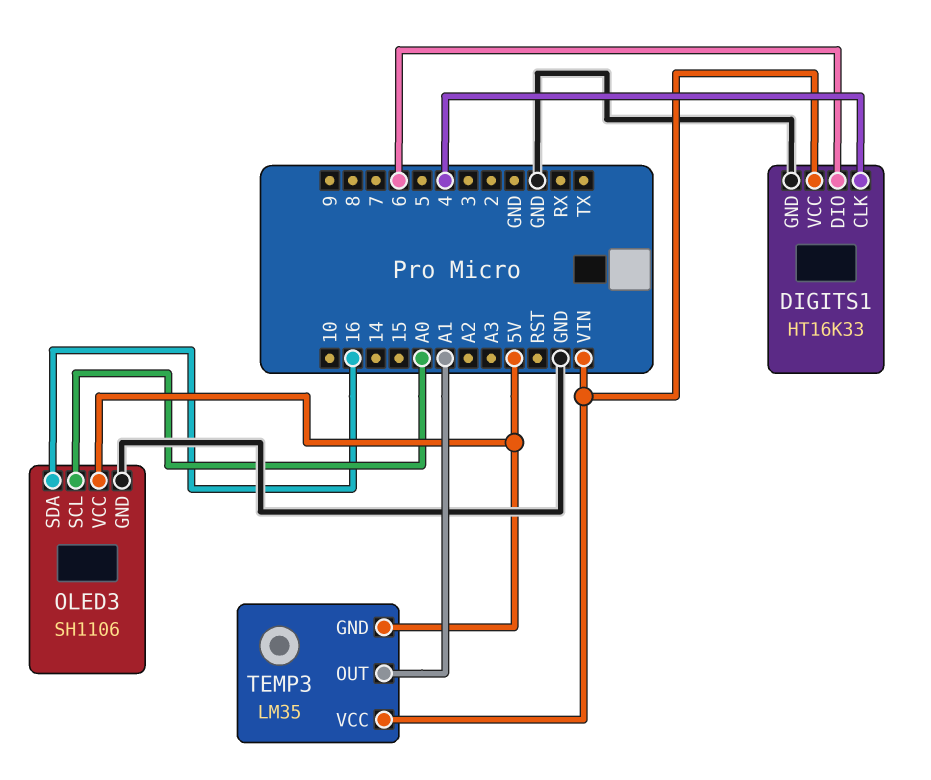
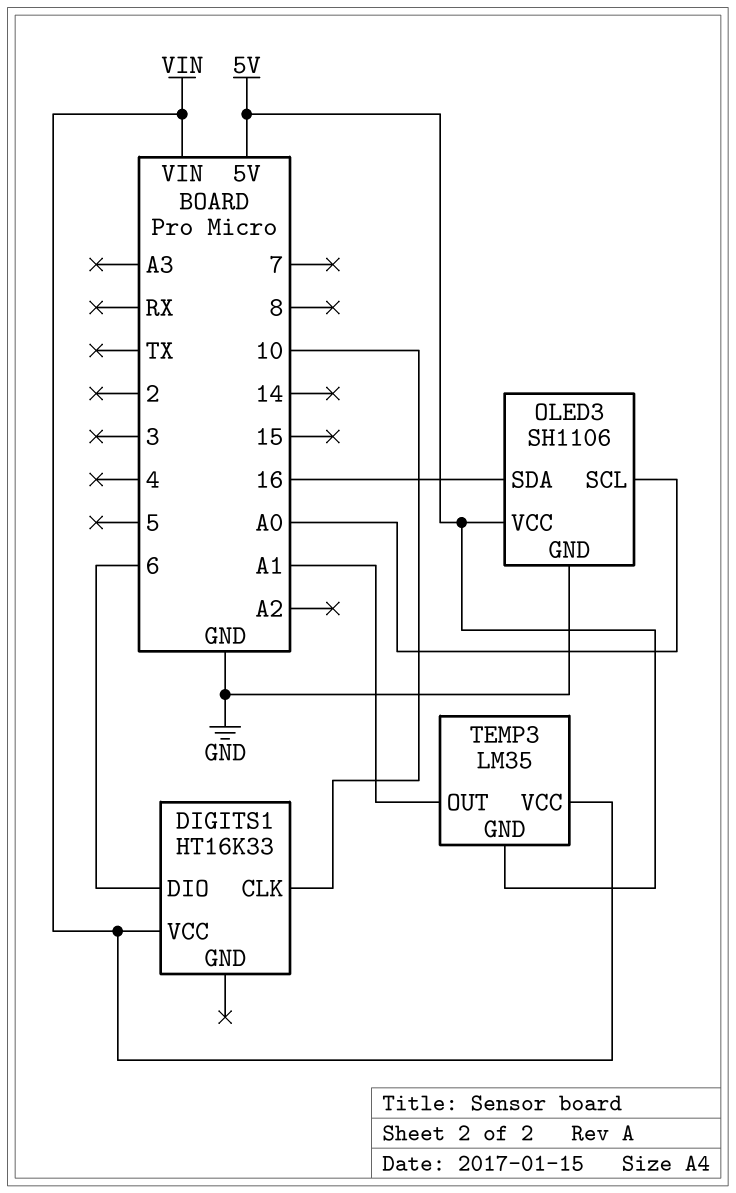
DIGITS1 pin CLK: 4 -> 10
DIGITS1 pin GND: GND -> none

